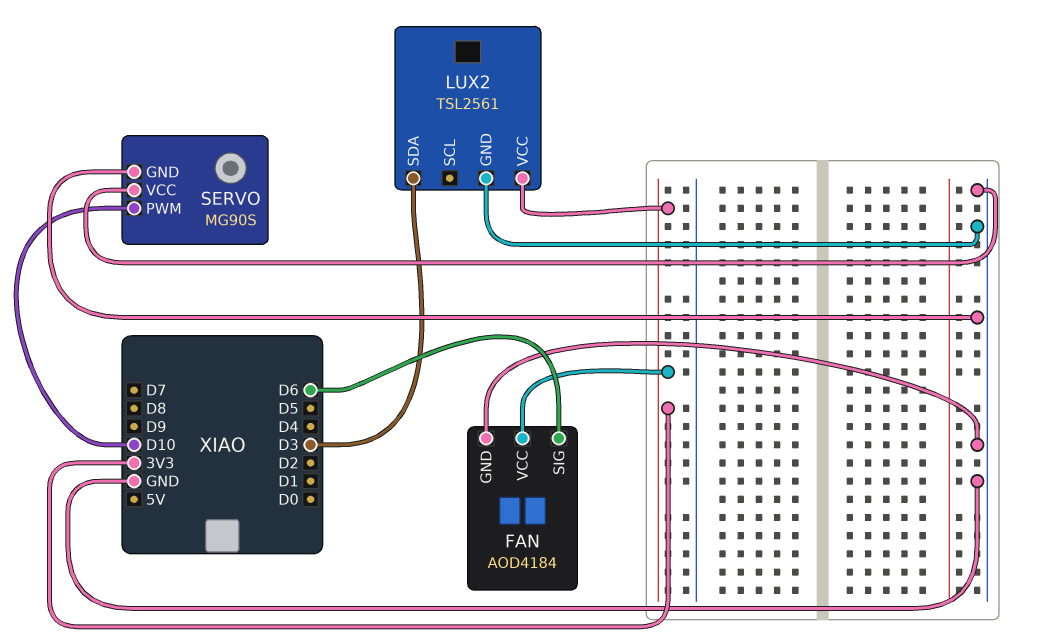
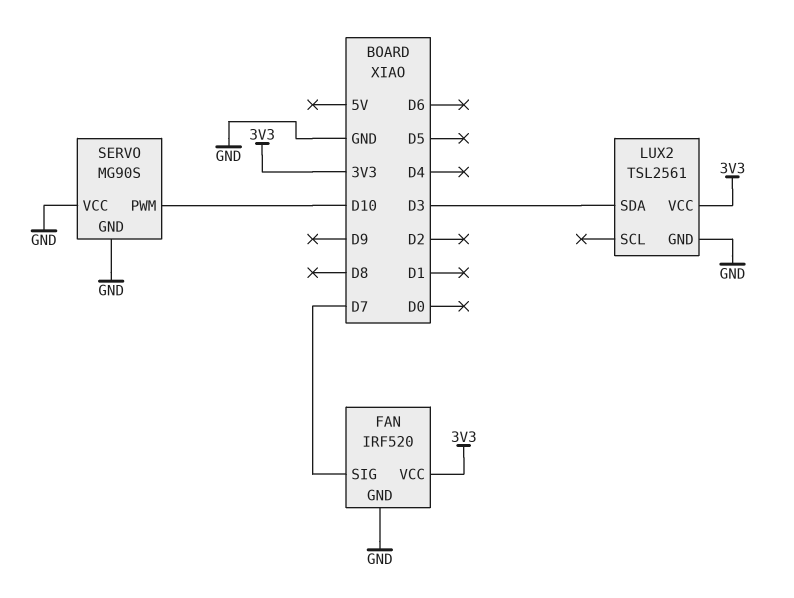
FAN: AOD4184 -> IRF520
FAN pin SIG: D6 -> D7

